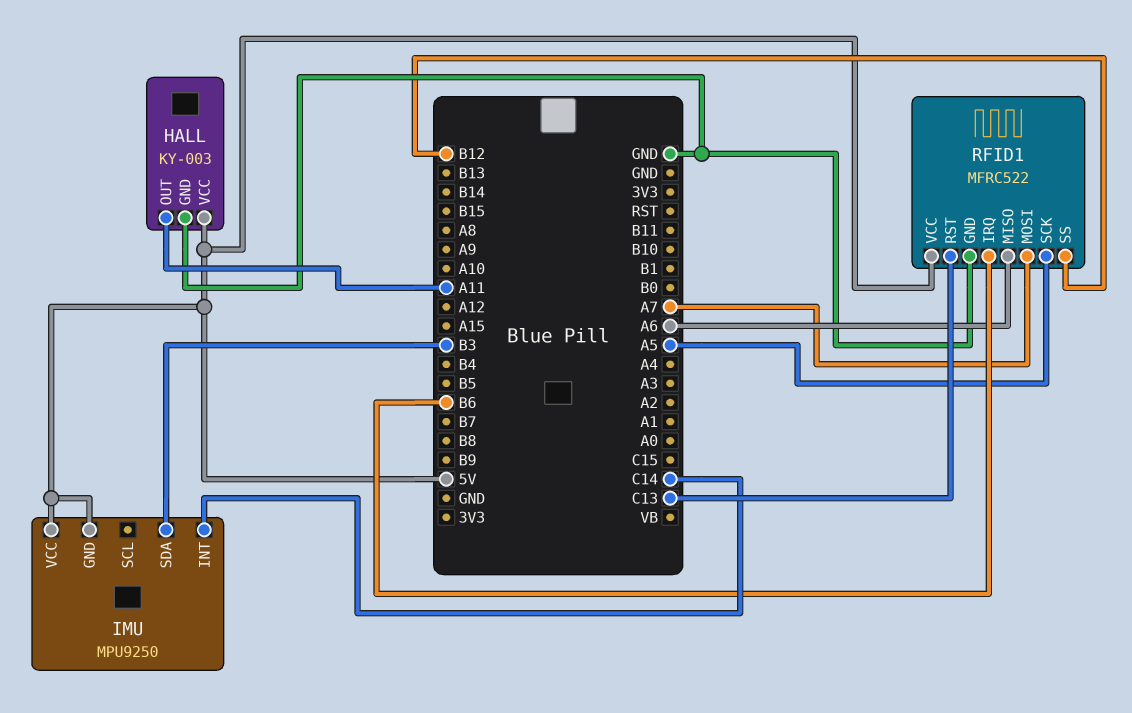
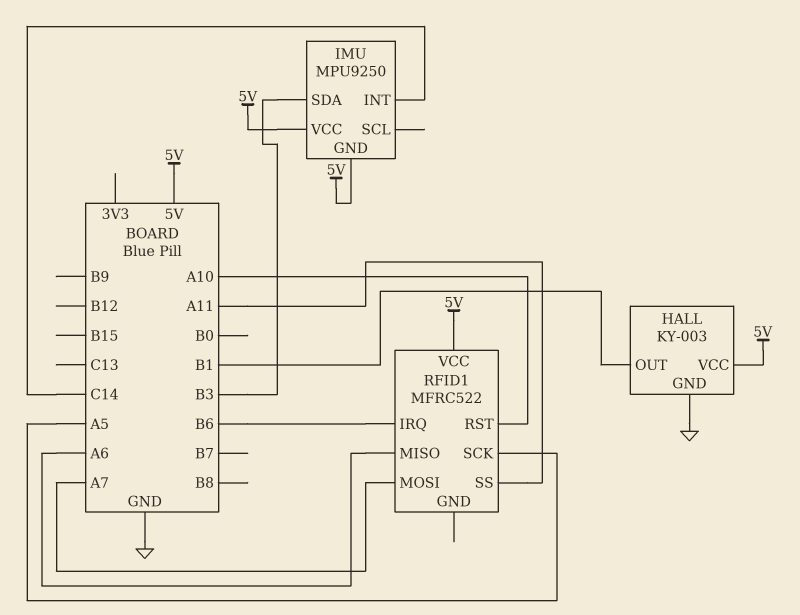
HALL pin OUT: A11 -> B1
RFID1 pin GND: GND -> none
RFID1 pin RST: C13 -> A10
RFID1 pin SS: B12 -> A11

